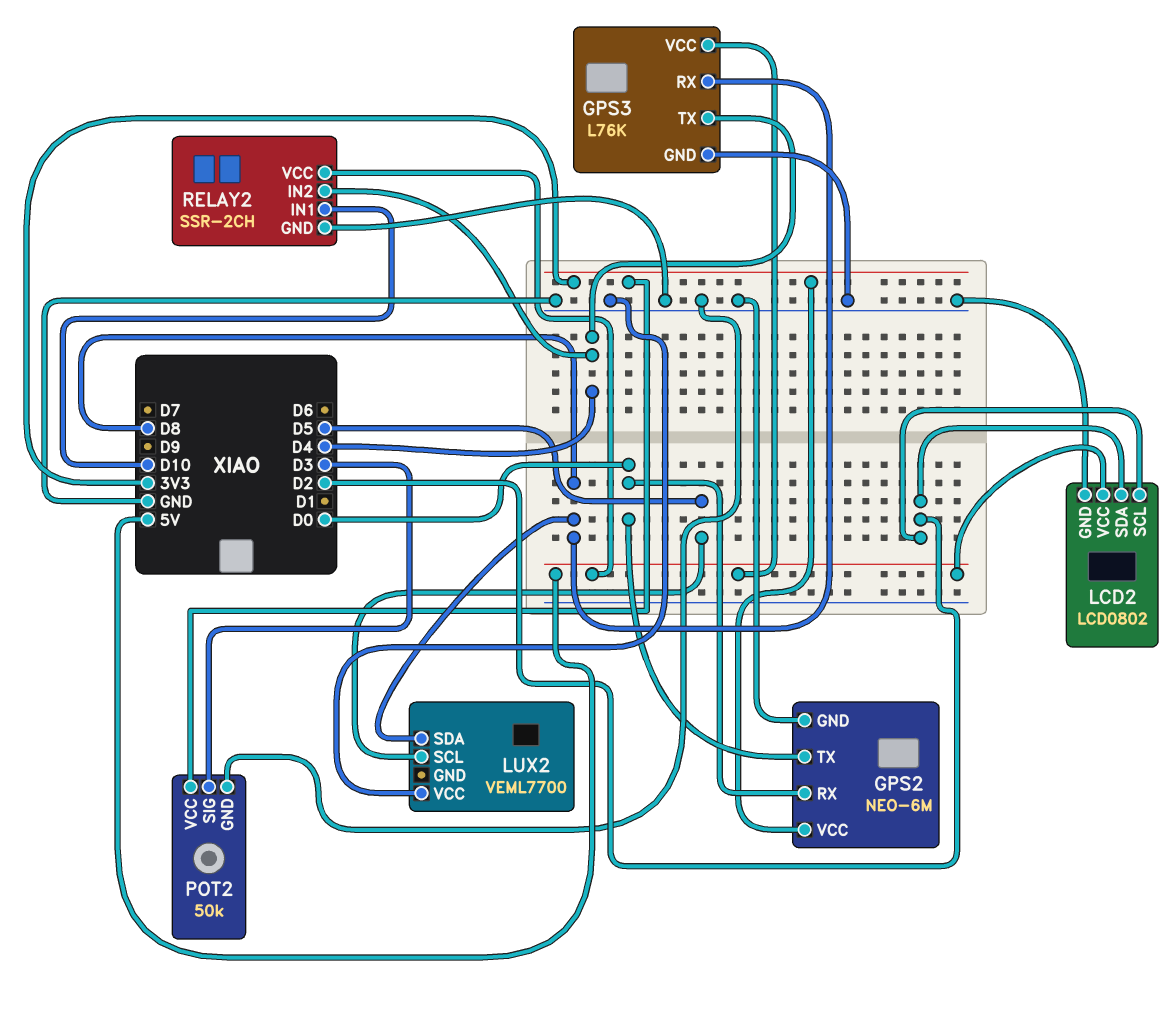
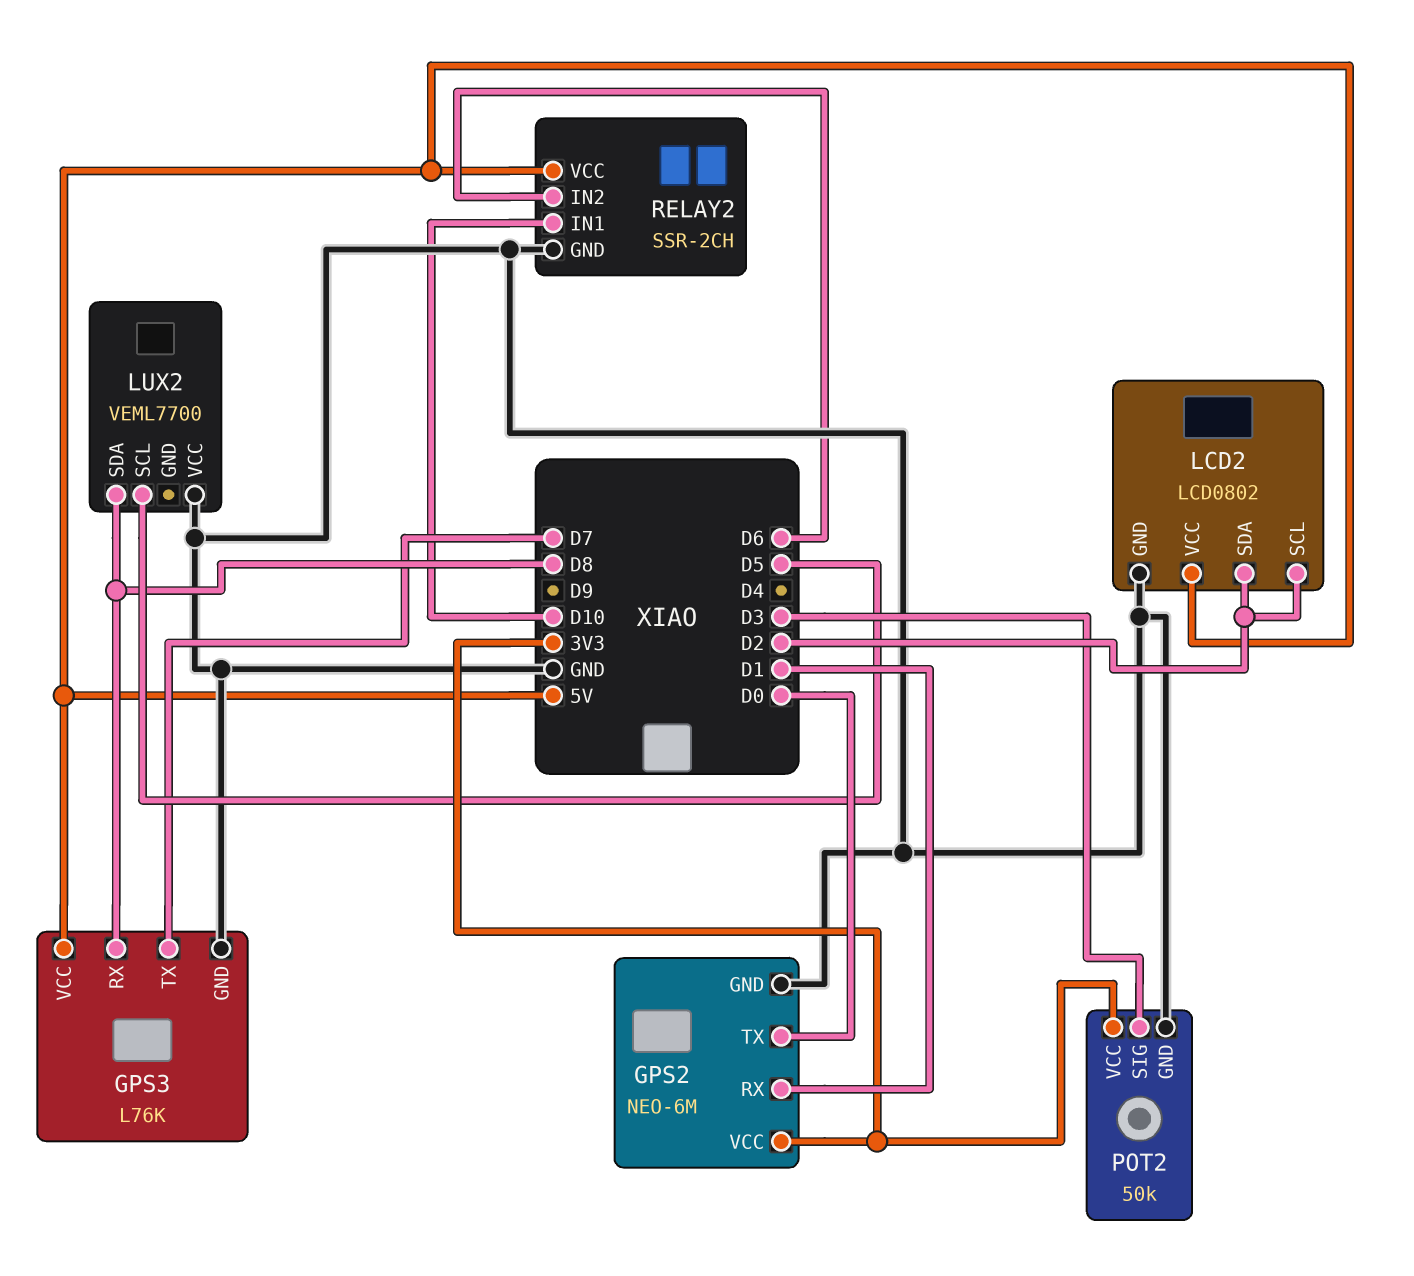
GPS2 pin RX: D0 -> D1
GPS3 pin TX: D4 -> D7
RELAY2 pin IN2: D4 -> D6

